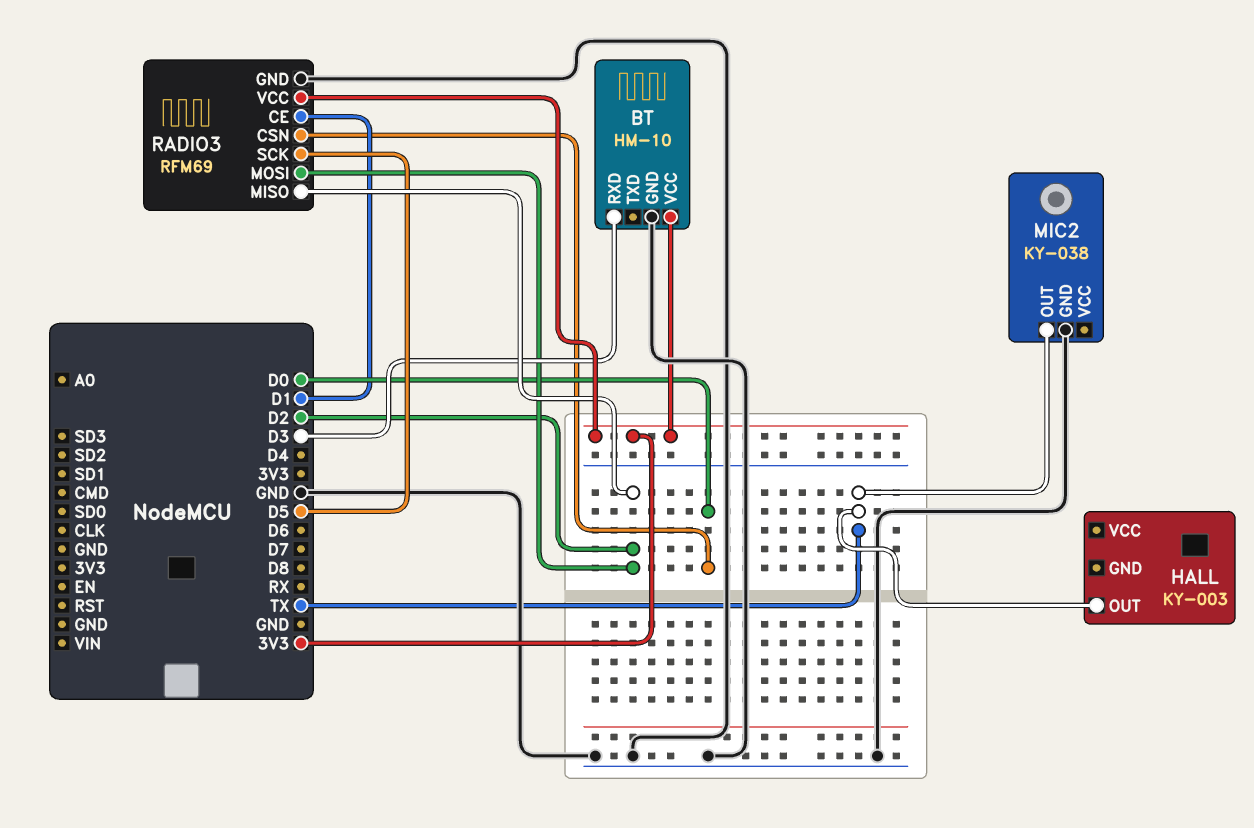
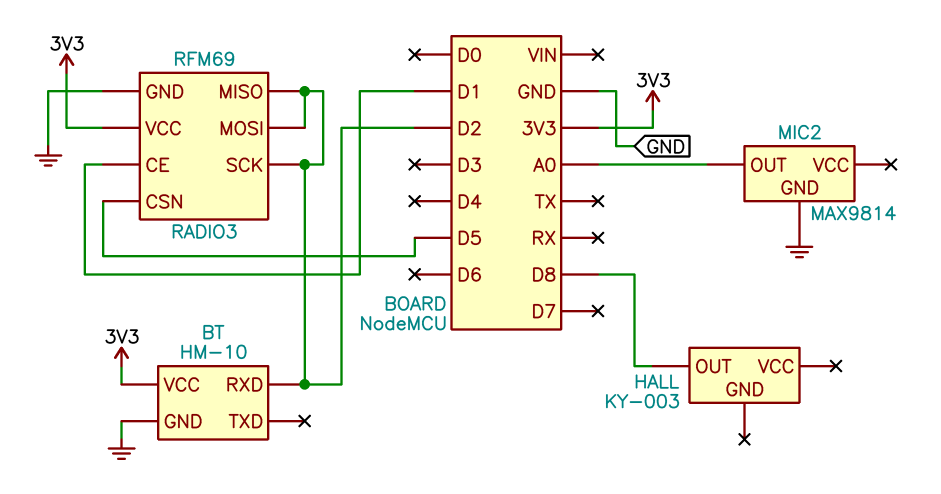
BT pin RXD: D3 -> D2
HALL pin OUT: TX -> D8
MIC2: KY-038 -> MAX9814
MIC2 pin OUT: TX -> A0
RADIO3 pin CSN: D0 -> D5
RADIO3 pin SCK: D5 -> D2

